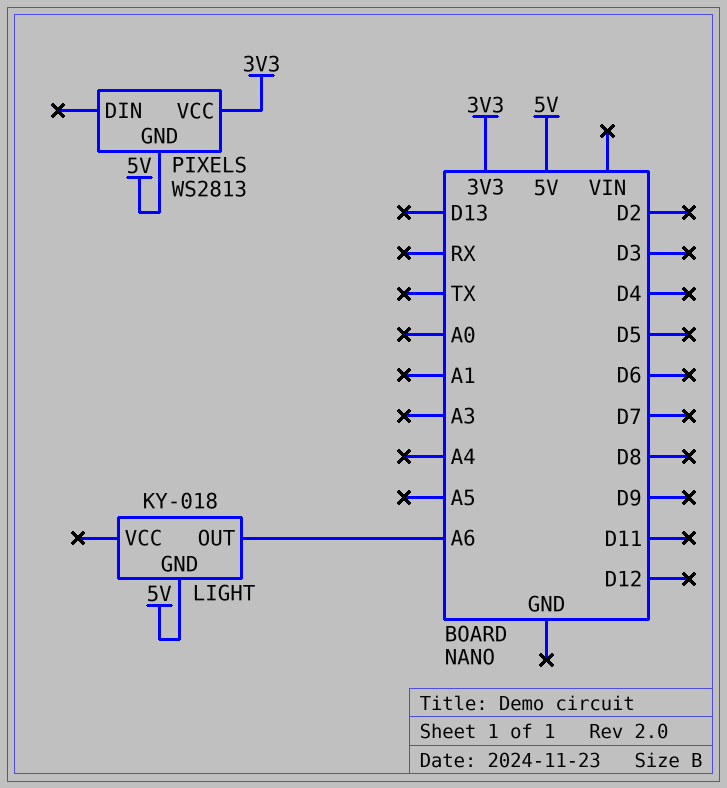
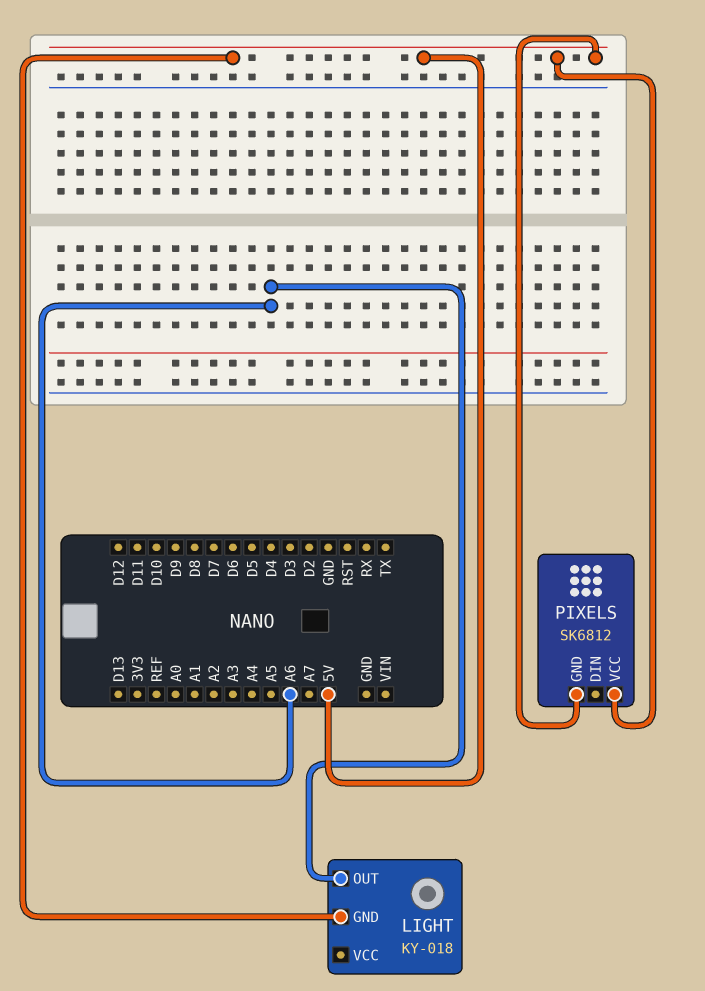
PIXELS: WS2813 -> SK6812
PIXELS pin VCC: 3V3 -> 5V

